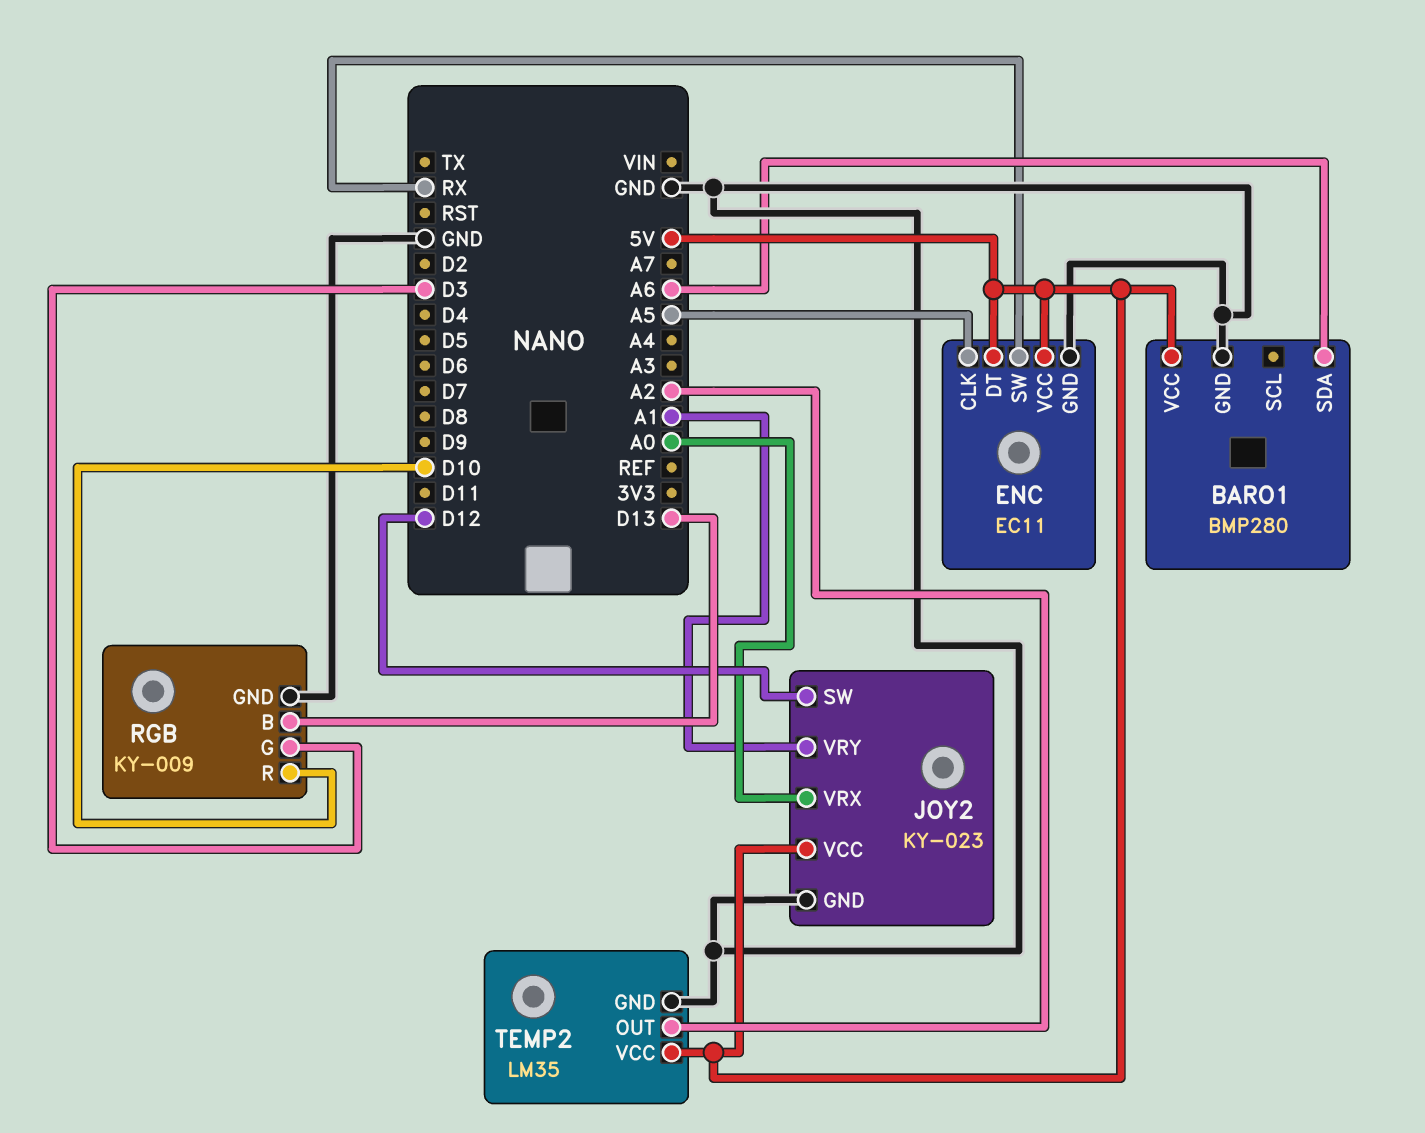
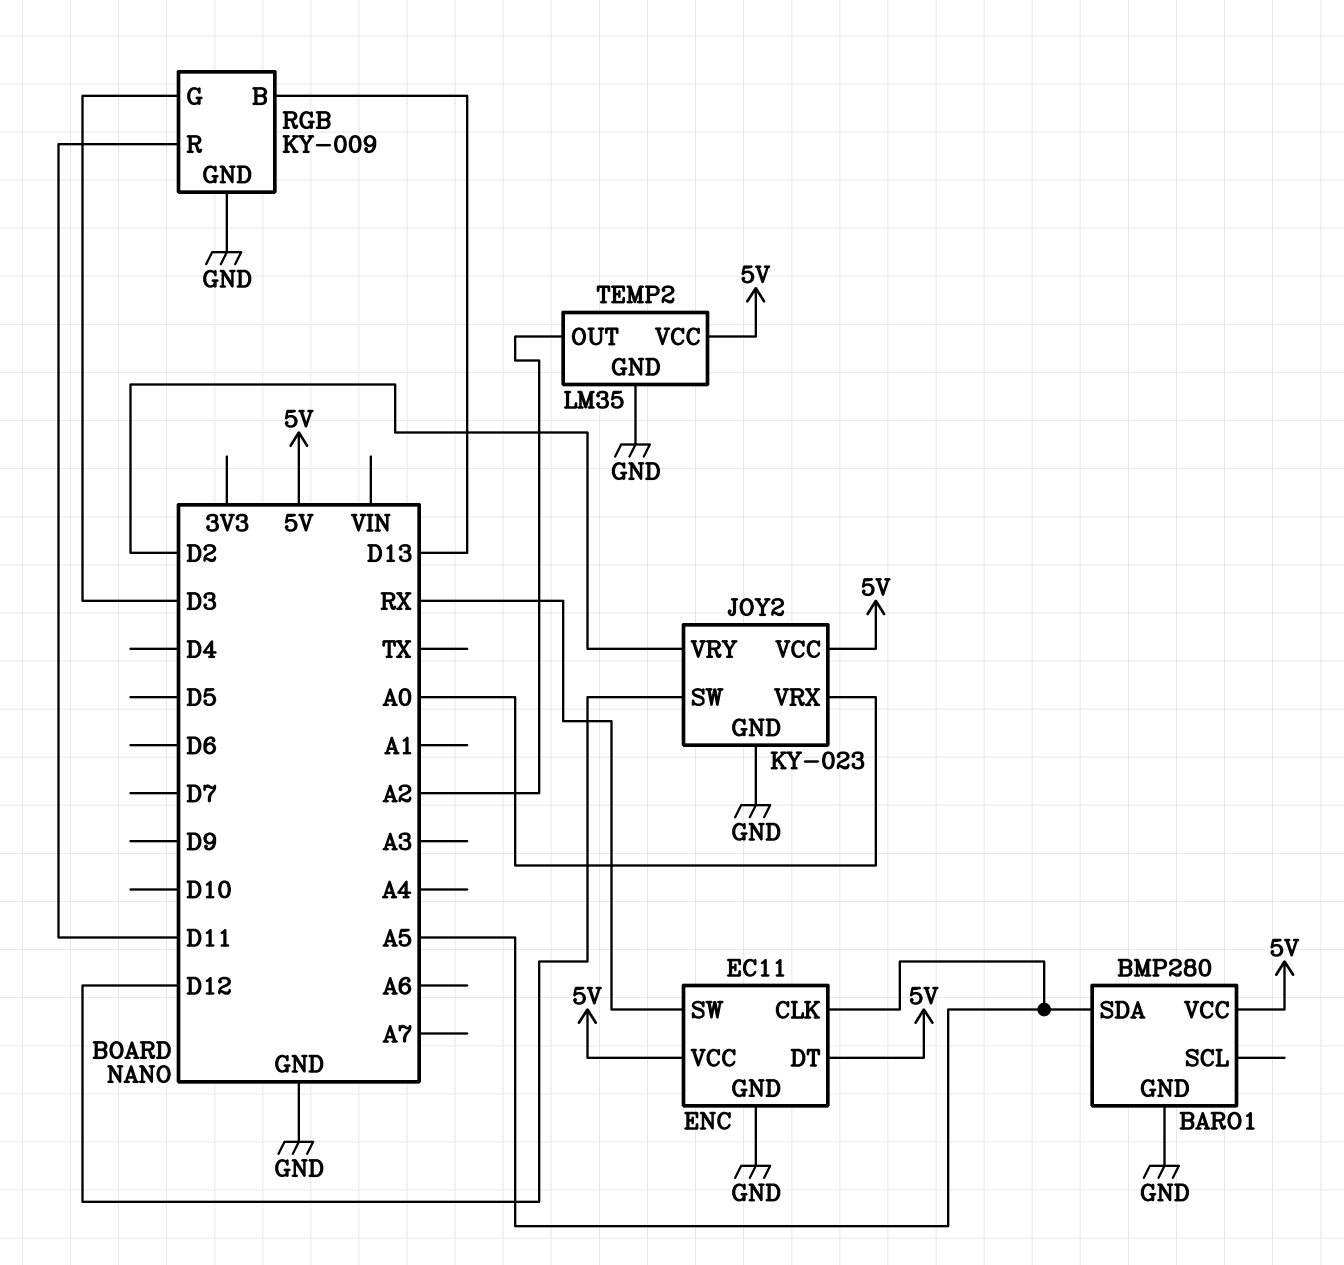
BARO1 pin SDA: A6 -> A5
JOY2 pin VRY: A1 -> D2
RGB pin R: D10 -> D11

